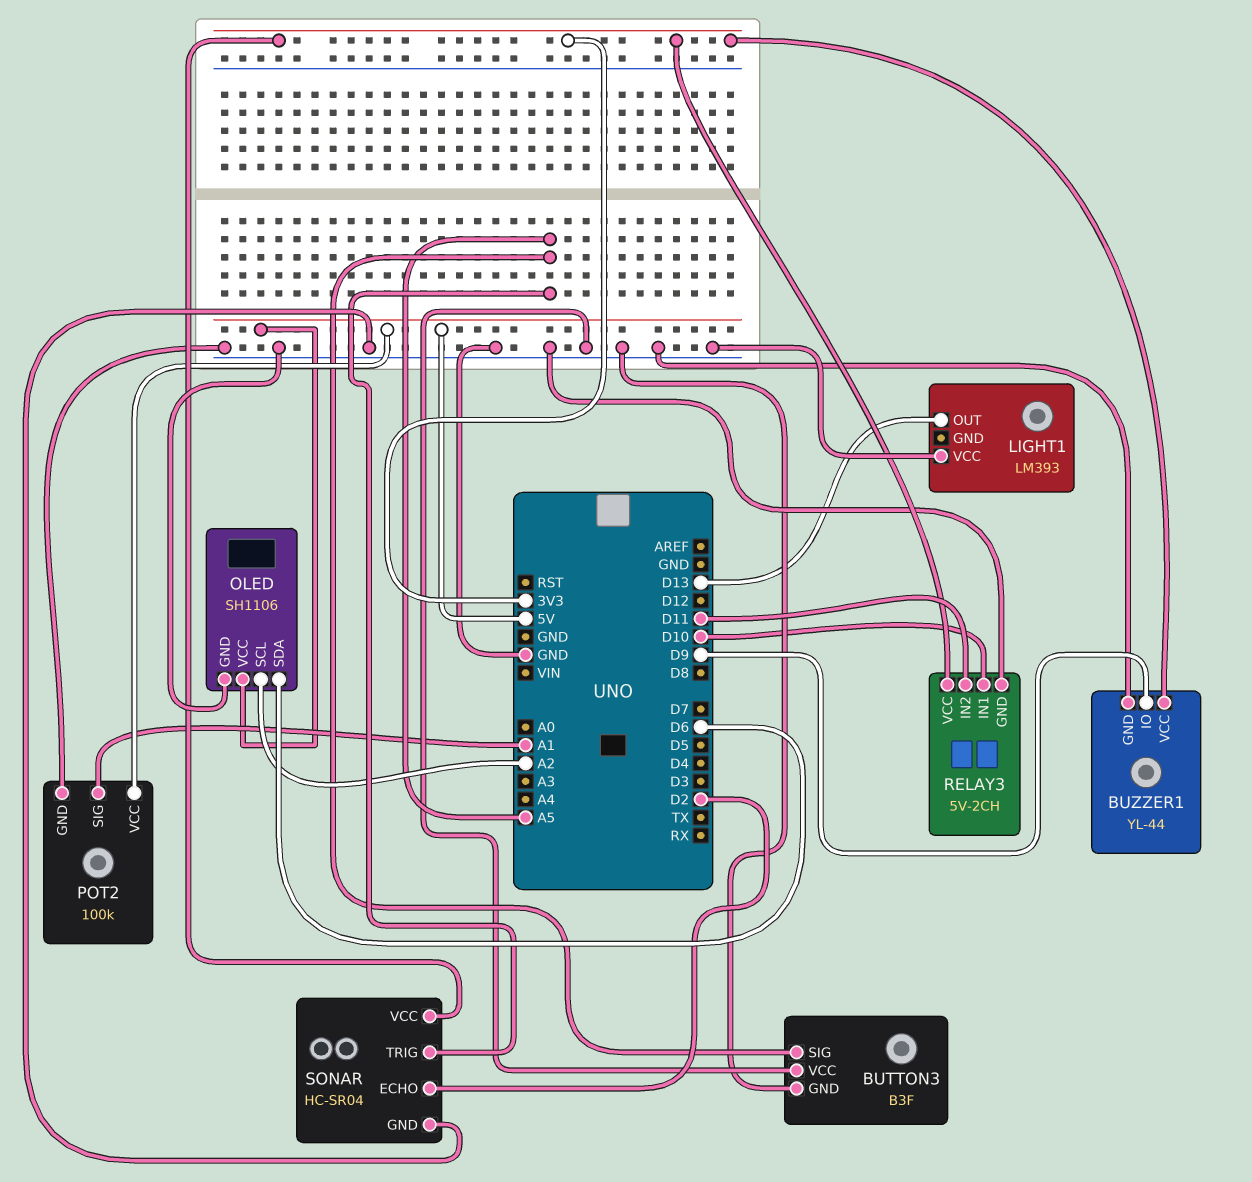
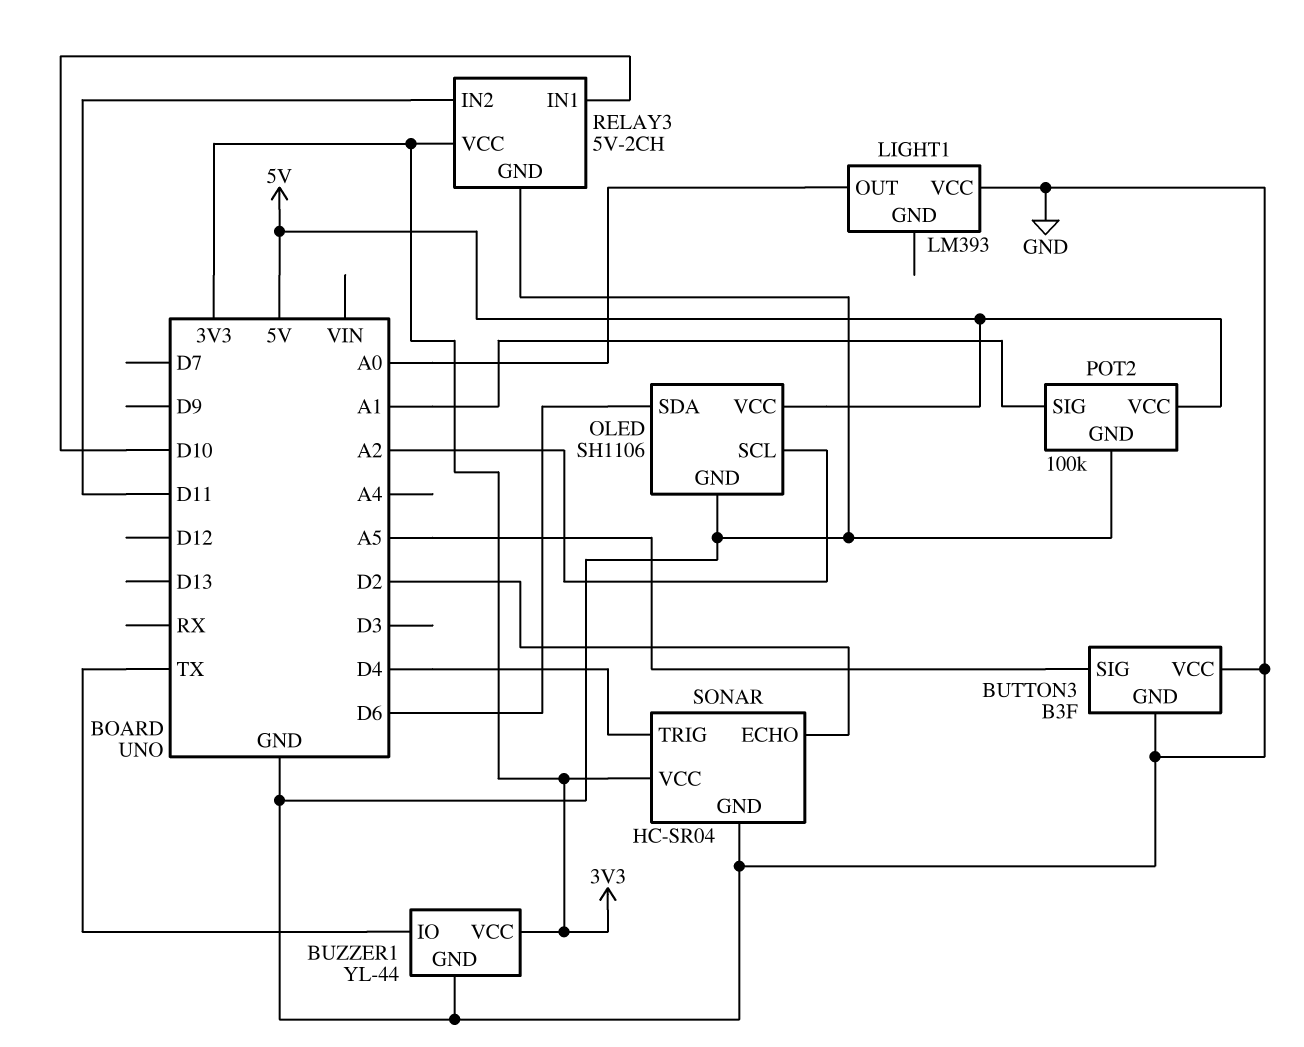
BUZZER1 pin IO: D9 -> TX
LIGHT1 pin OUT: D13 -> A0
SONAR pin TRIG: A5 -> D4

